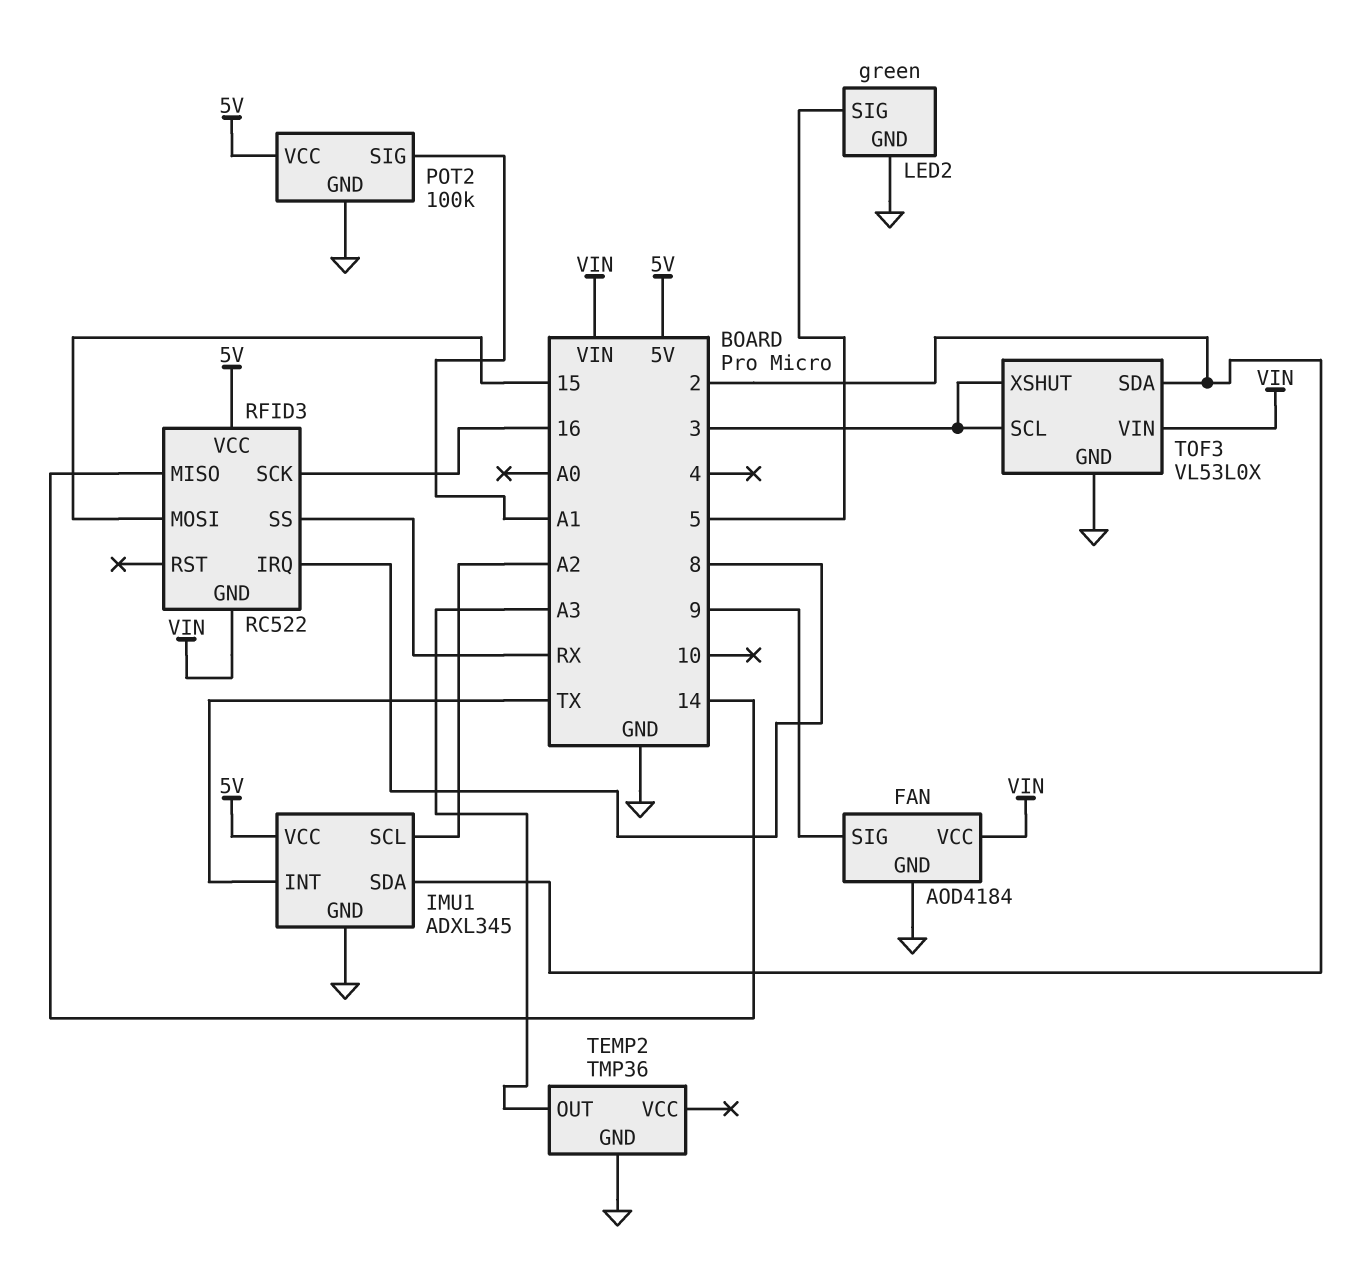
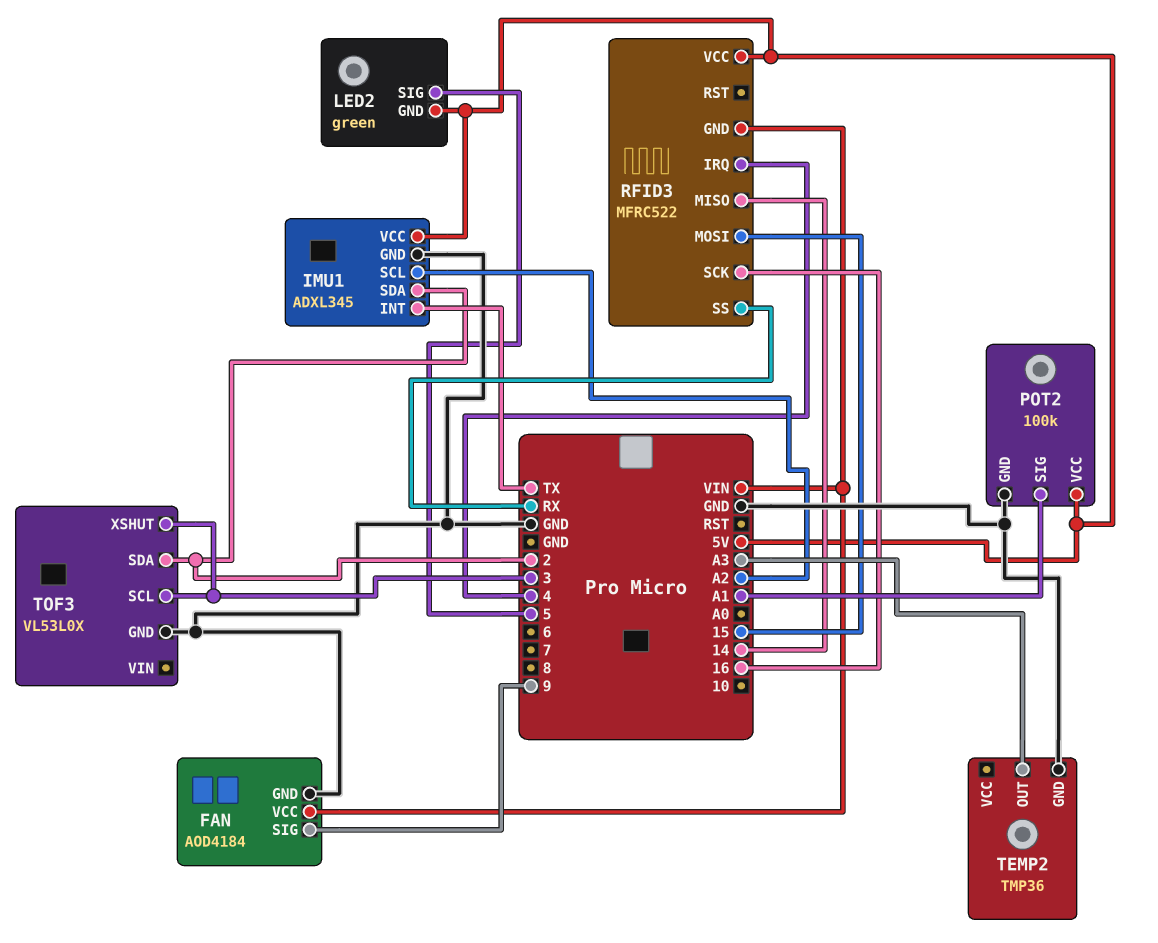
LED2 pin GND: GND -> 5V
RFID3: RC522 -> MFRC522
RFID3 pin IRQ: 8 -> 4
TOF3 pin VIN: VIN -> none

